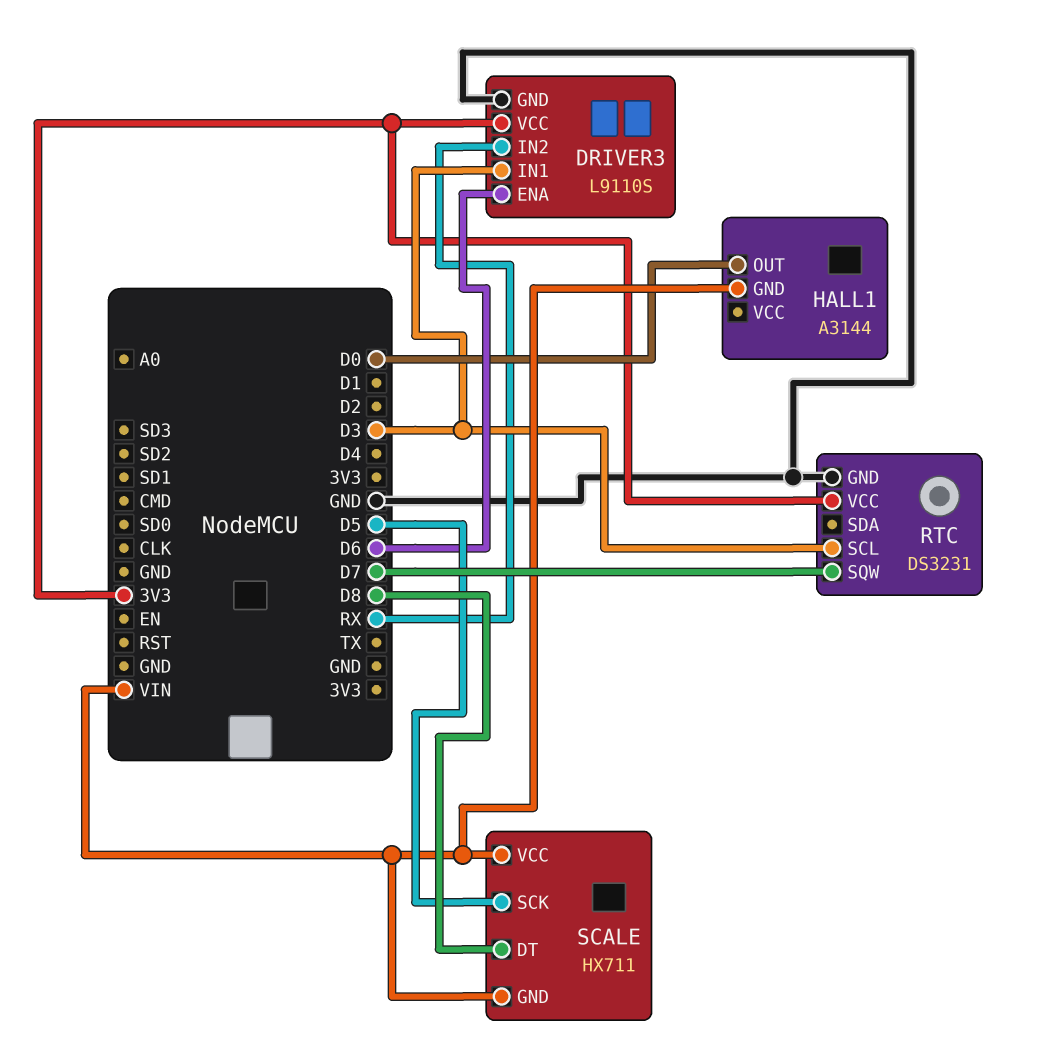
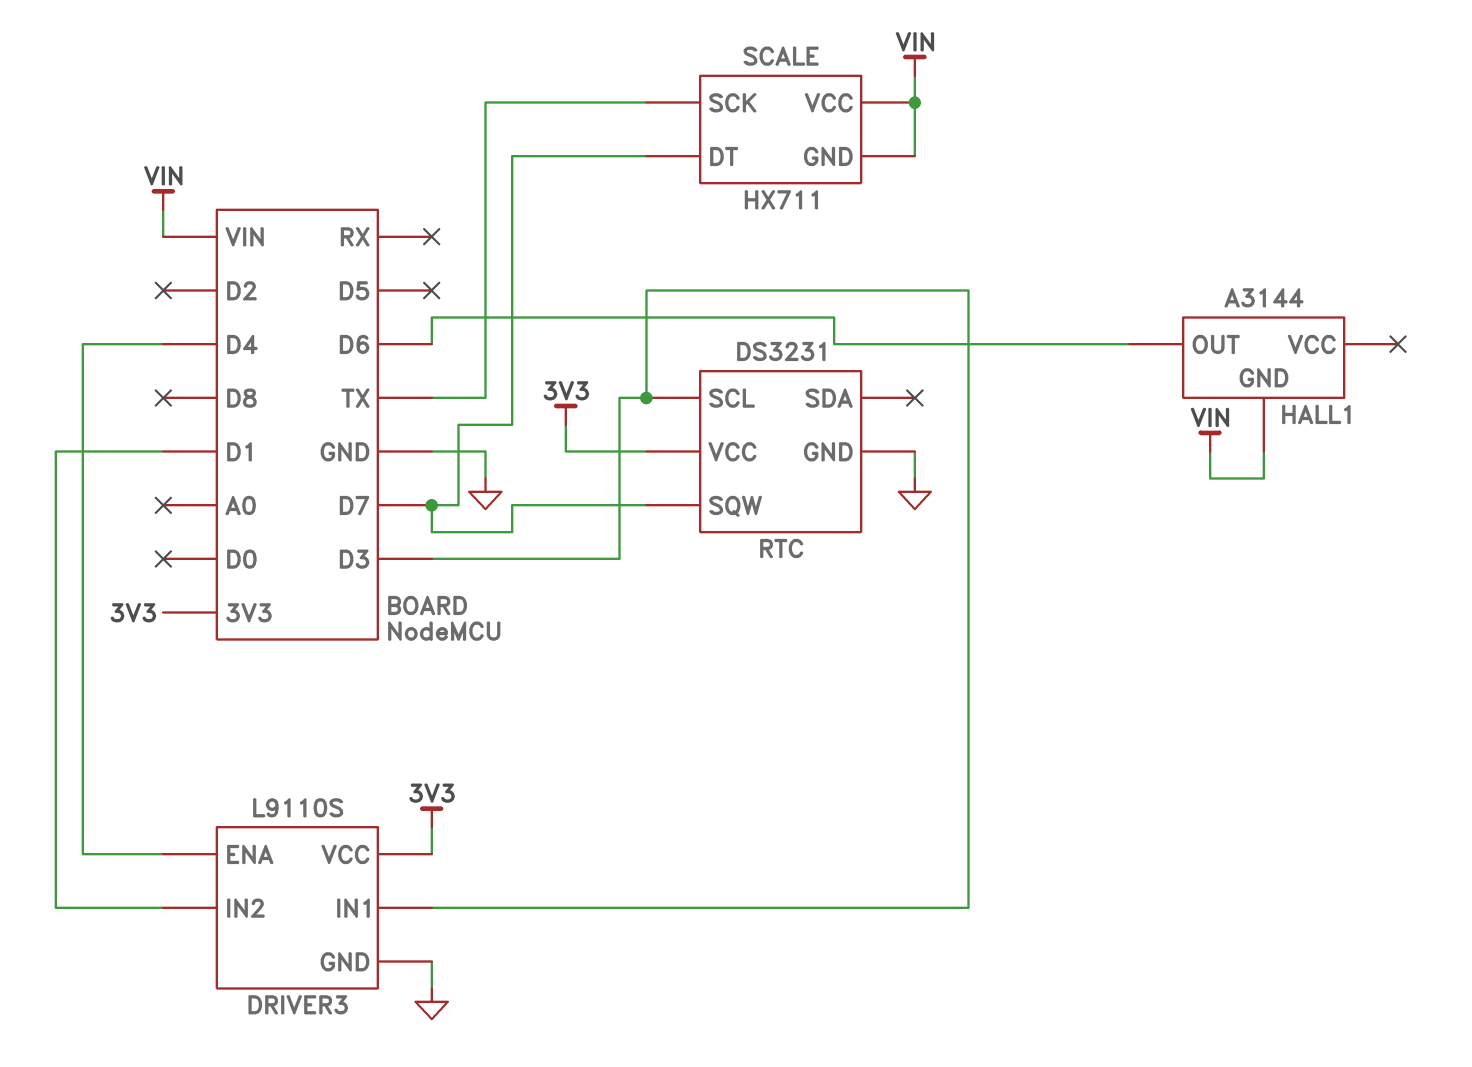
DRIVER3 pin ENA: D6 -> D4
DRIVER3 pin IN2: RX -> D1
HALL1 pin OUT: D0 -> D6
SCALE pin DT: D8 -> D7
SCALE pin SCK: D5 -> TX

